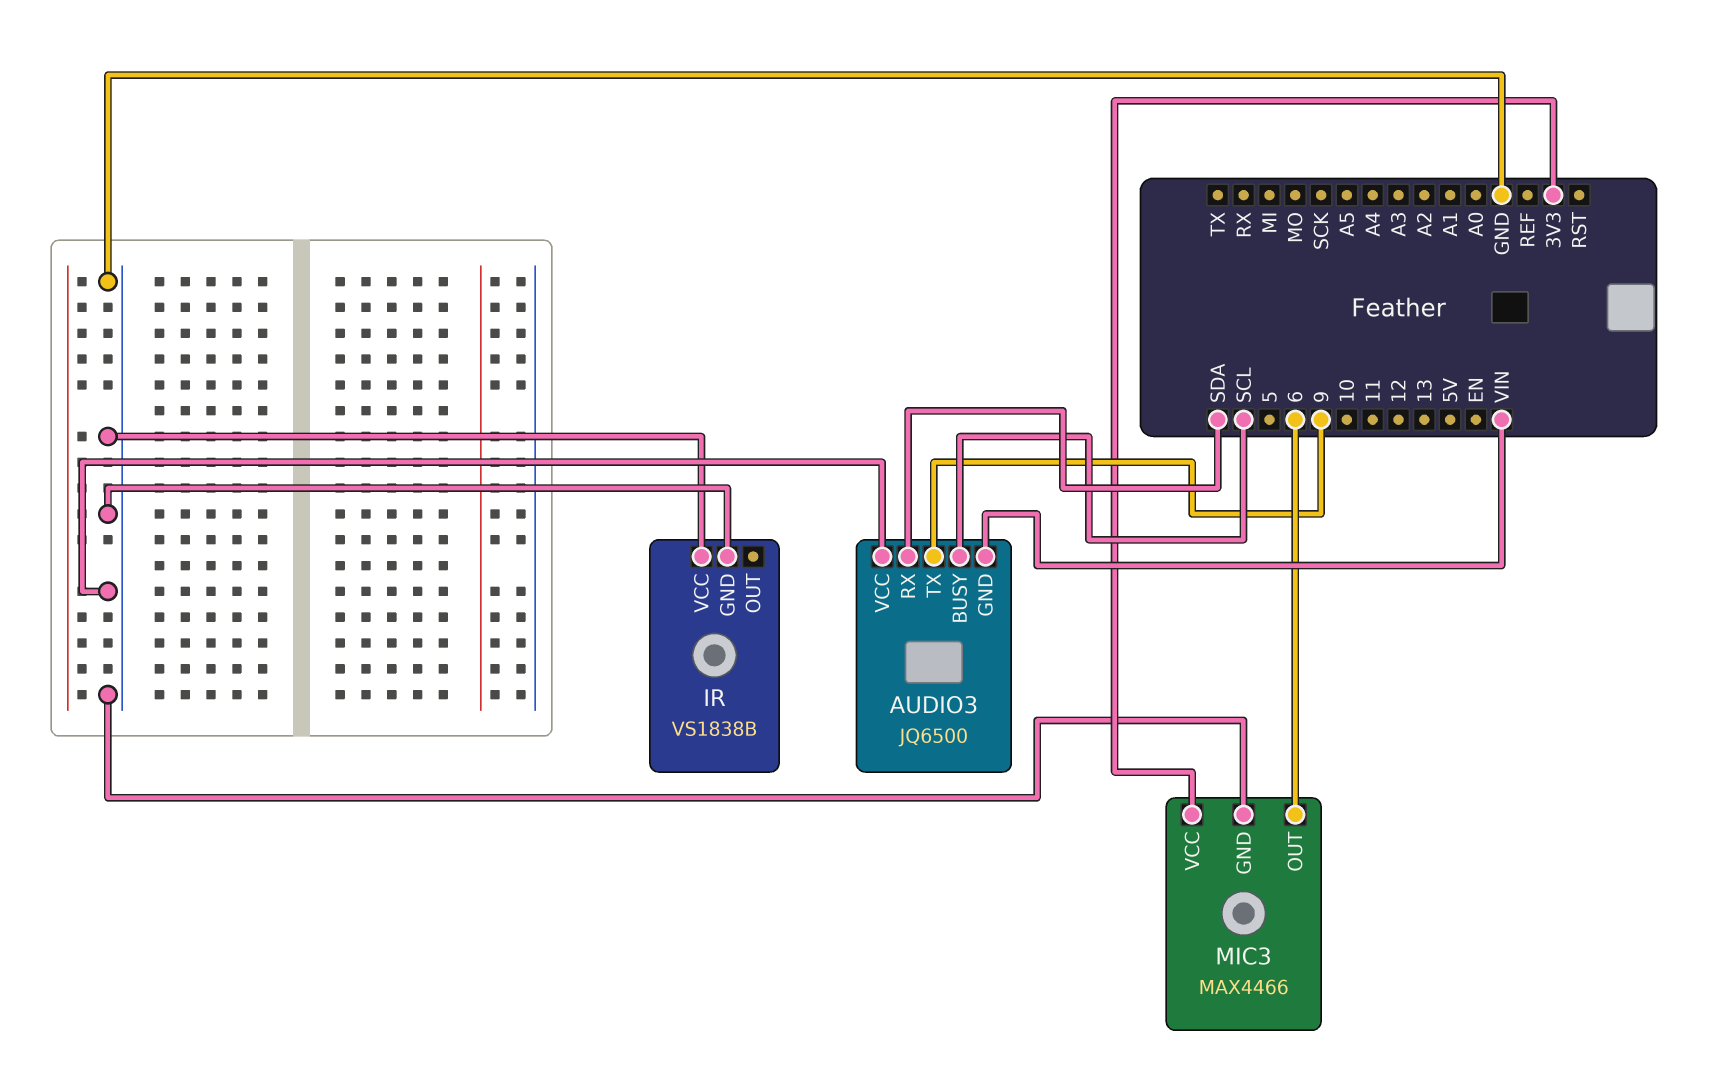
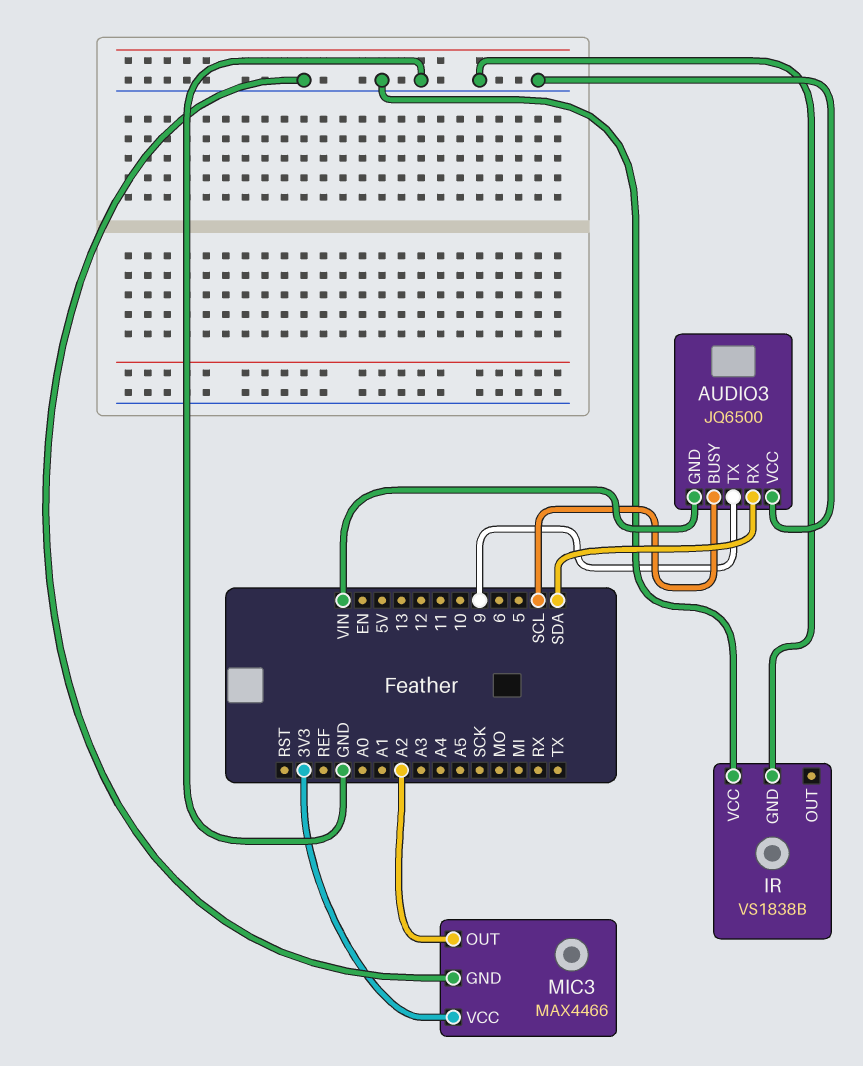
MIC3 pin OUT: 6 -> A2

